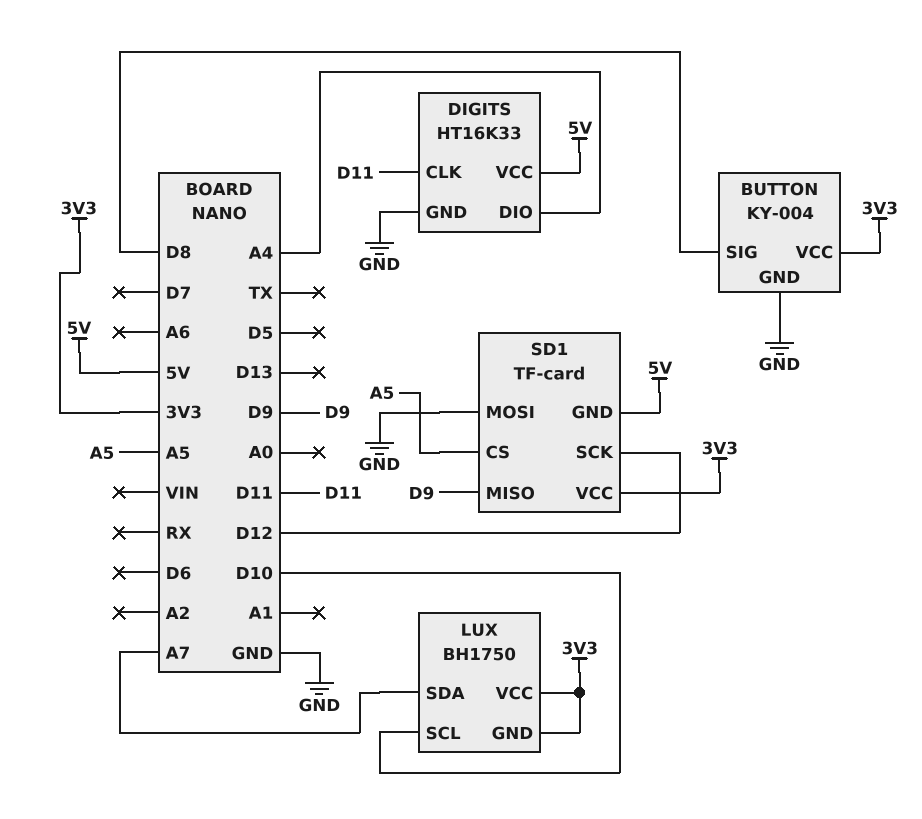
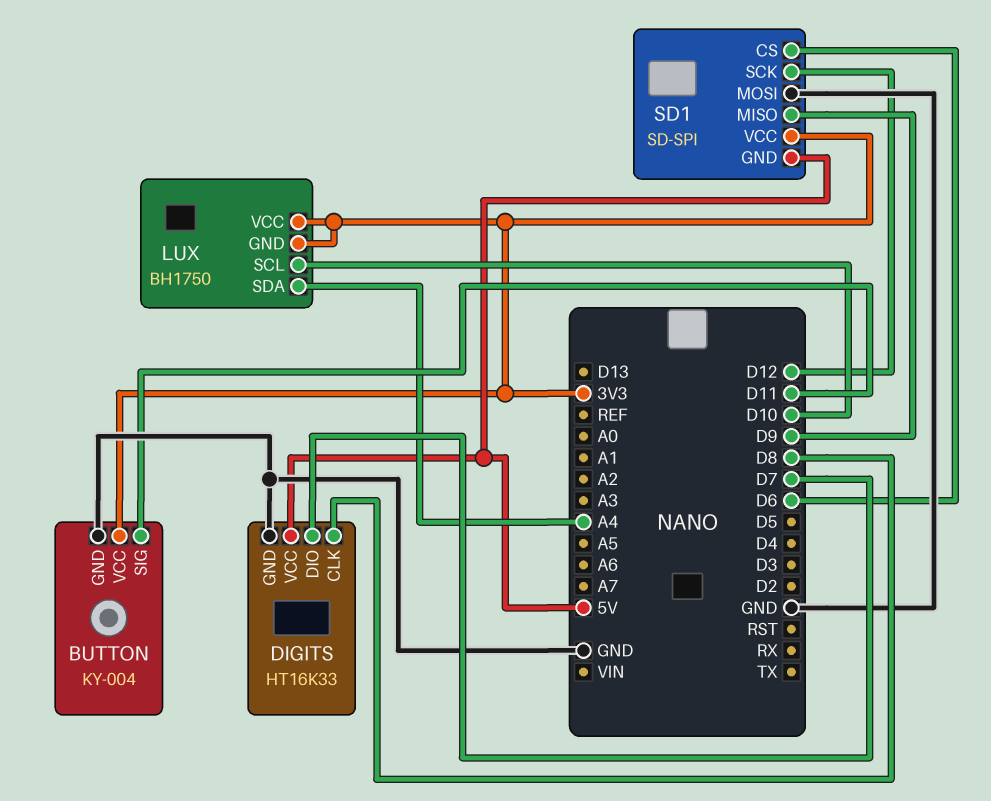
BUTTON pin SIG: D8 -> D11
DIGITS pin CLK: D11 -> D8
DIGITS pin DIO: A4 -> D7
LUX pin SDA: A7 -> A4
SD1: TF-card -> SD-SPI
SD1 pin CS: A5 -> D6

